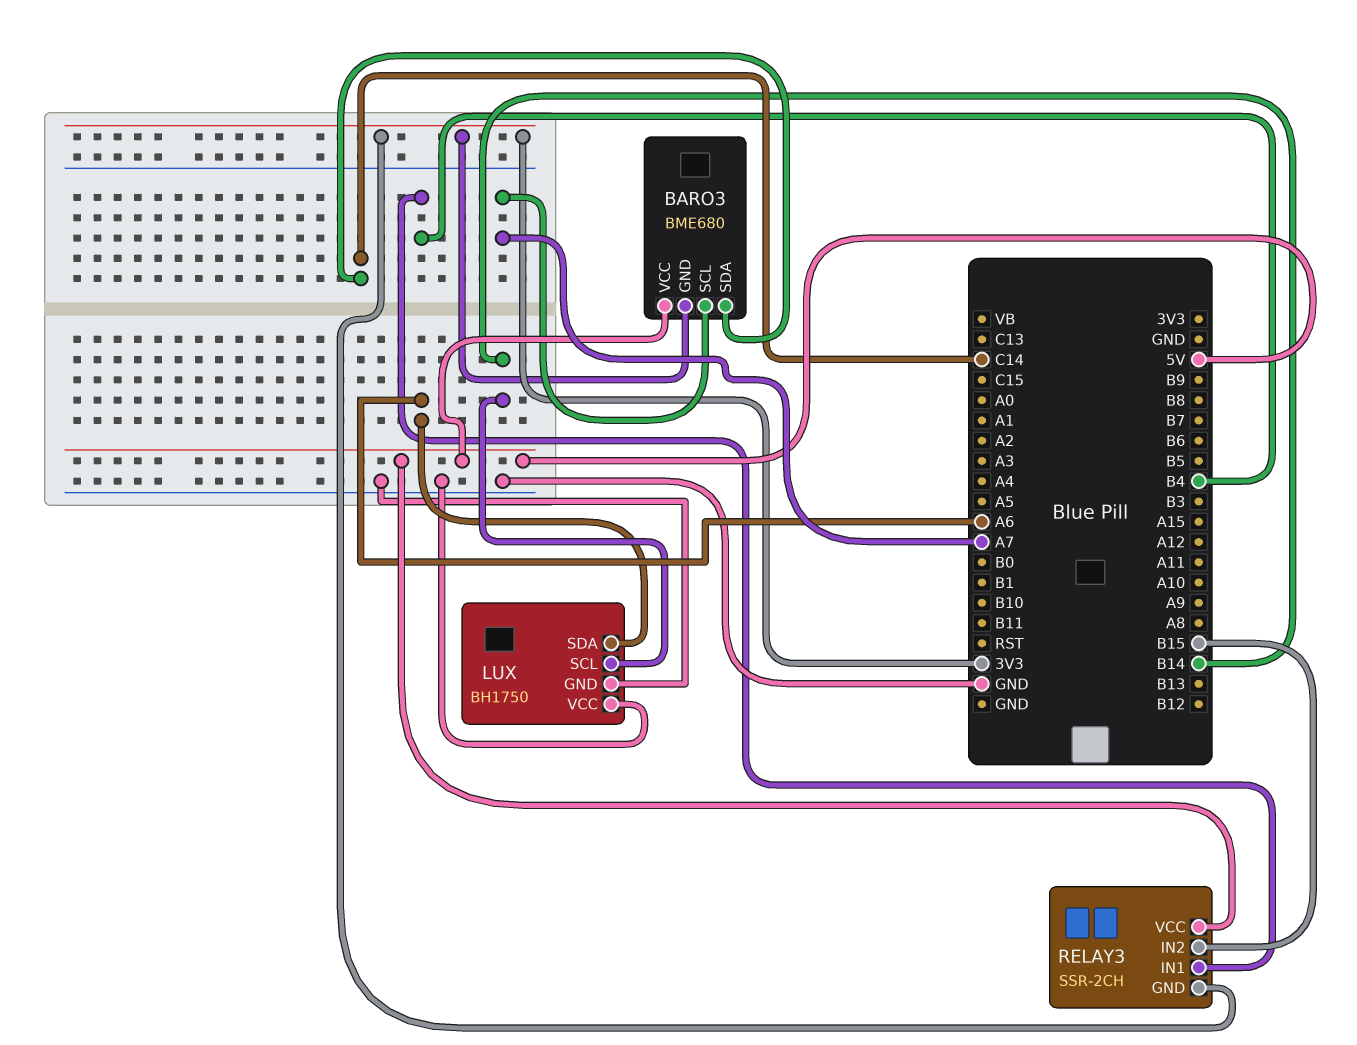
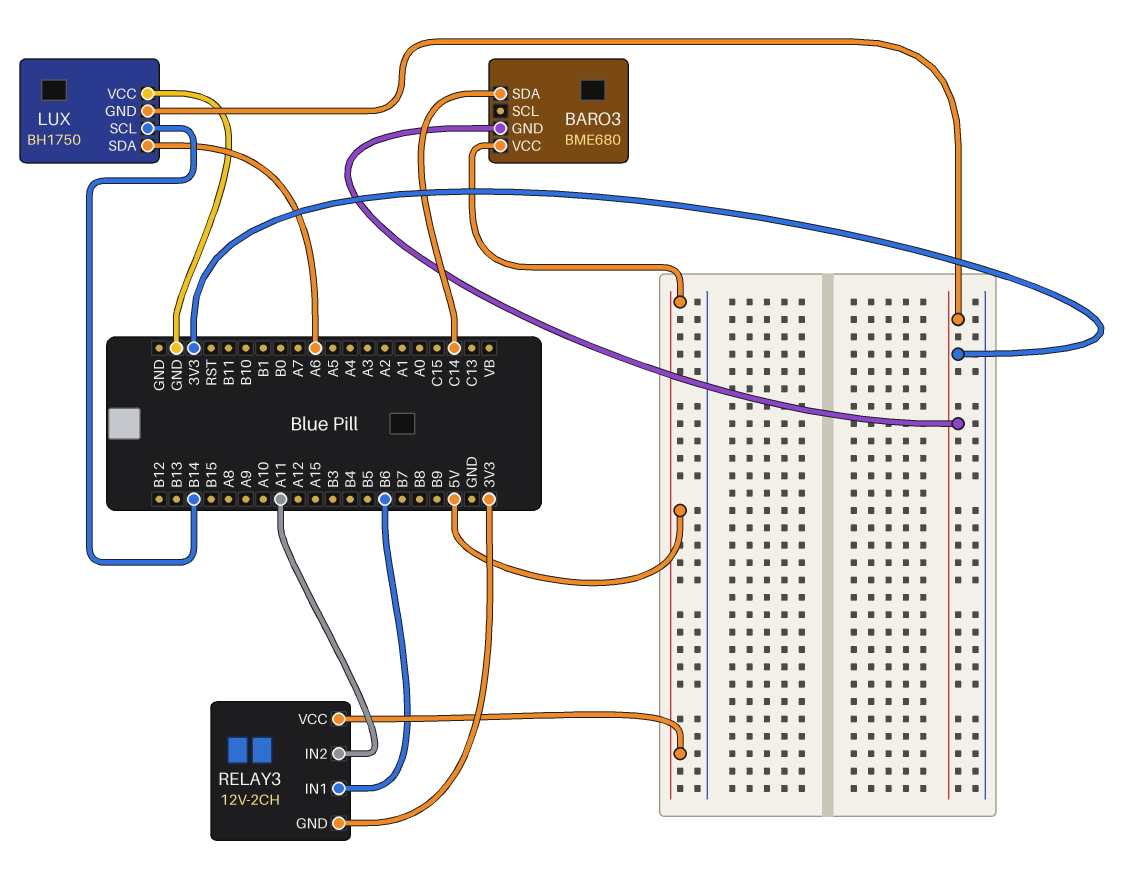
BARO3 pin SCL: A7 -> none
LUX pin GND: GND -> 3V3
RELAY3: SSR-2CH -> 12V-2CH
RELAY3 pin IN1: B4 -> B6
RELAY3 pin IN2: B15 -> A11

